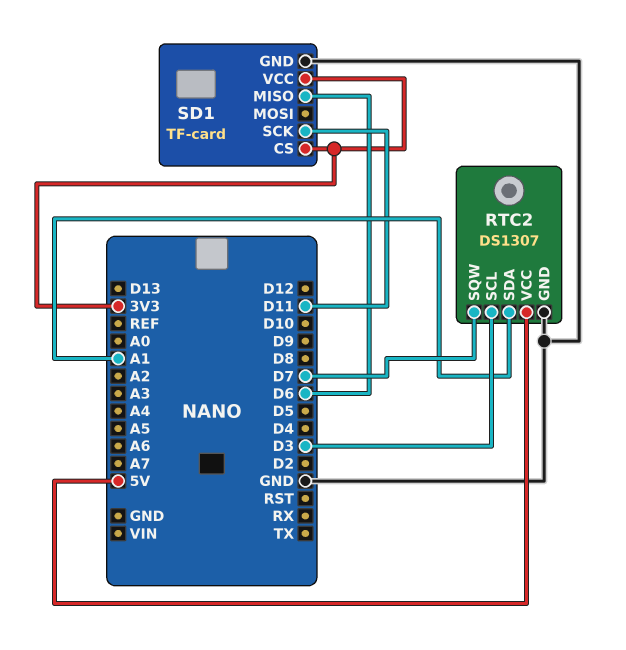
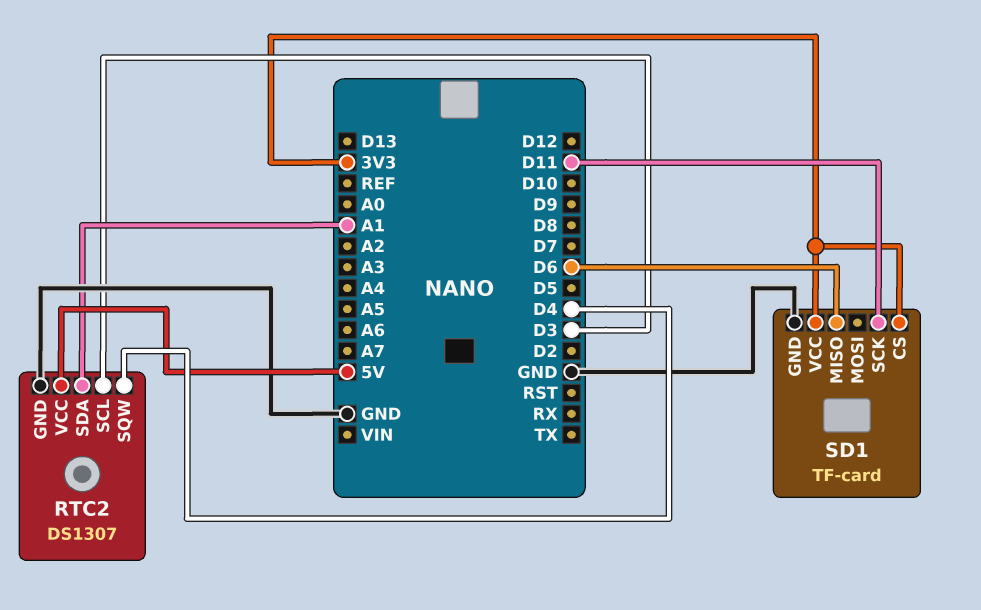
RTC2 pin SQW: D7 -> D4

